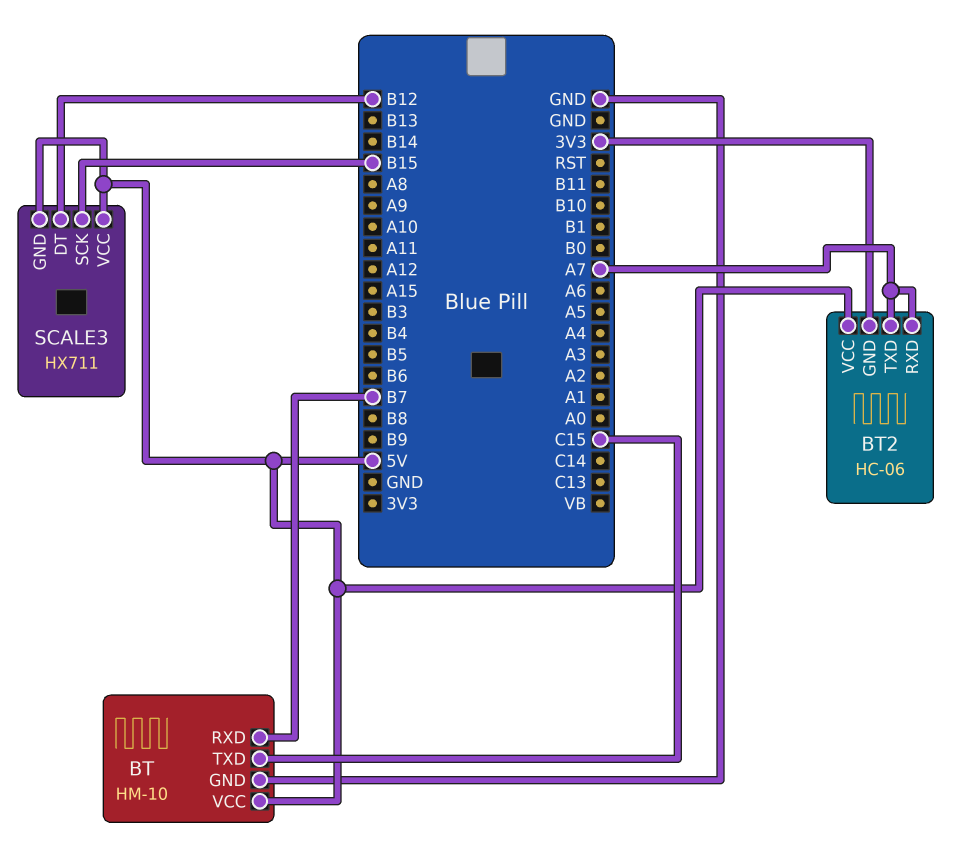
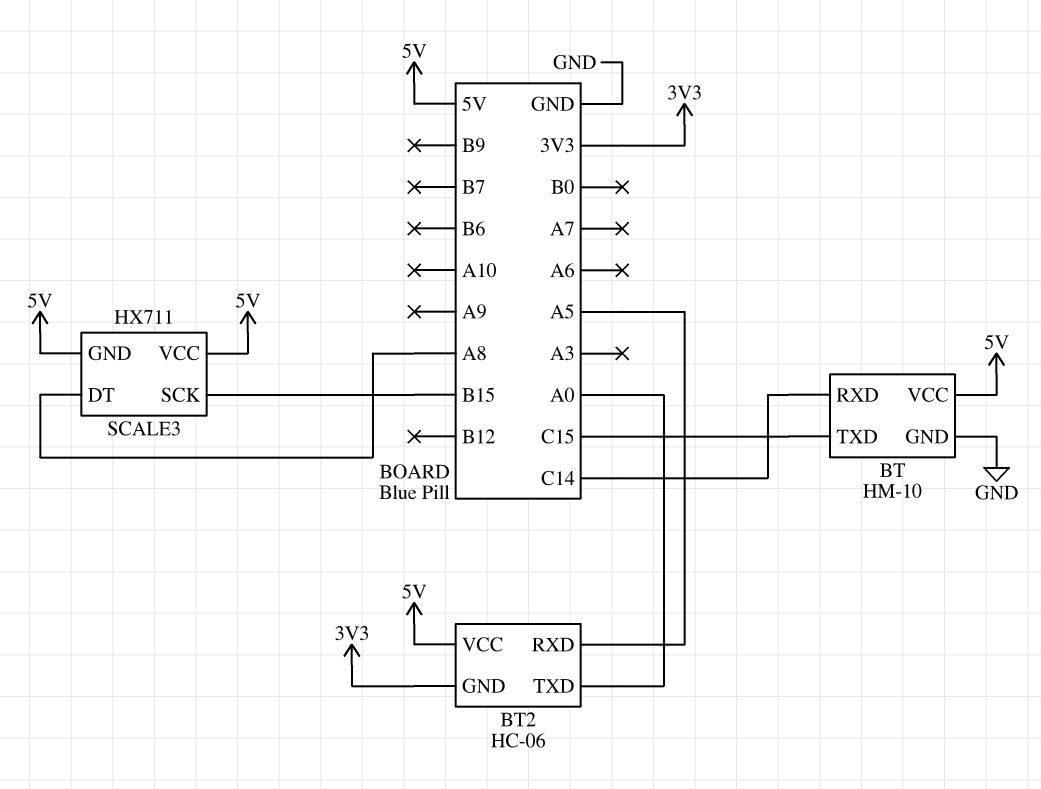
BT pin RXD: B7 -> C14
BT2 pin RXD: A7 -> A5
BT2 pin TXD: A7 -> A0
SCALE3 pin DT: B12 -> A8

